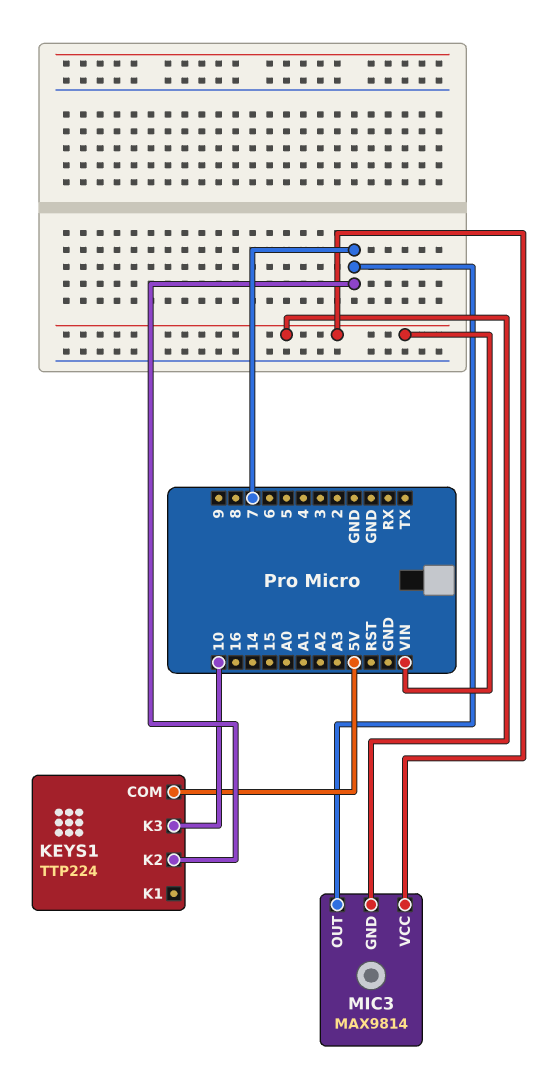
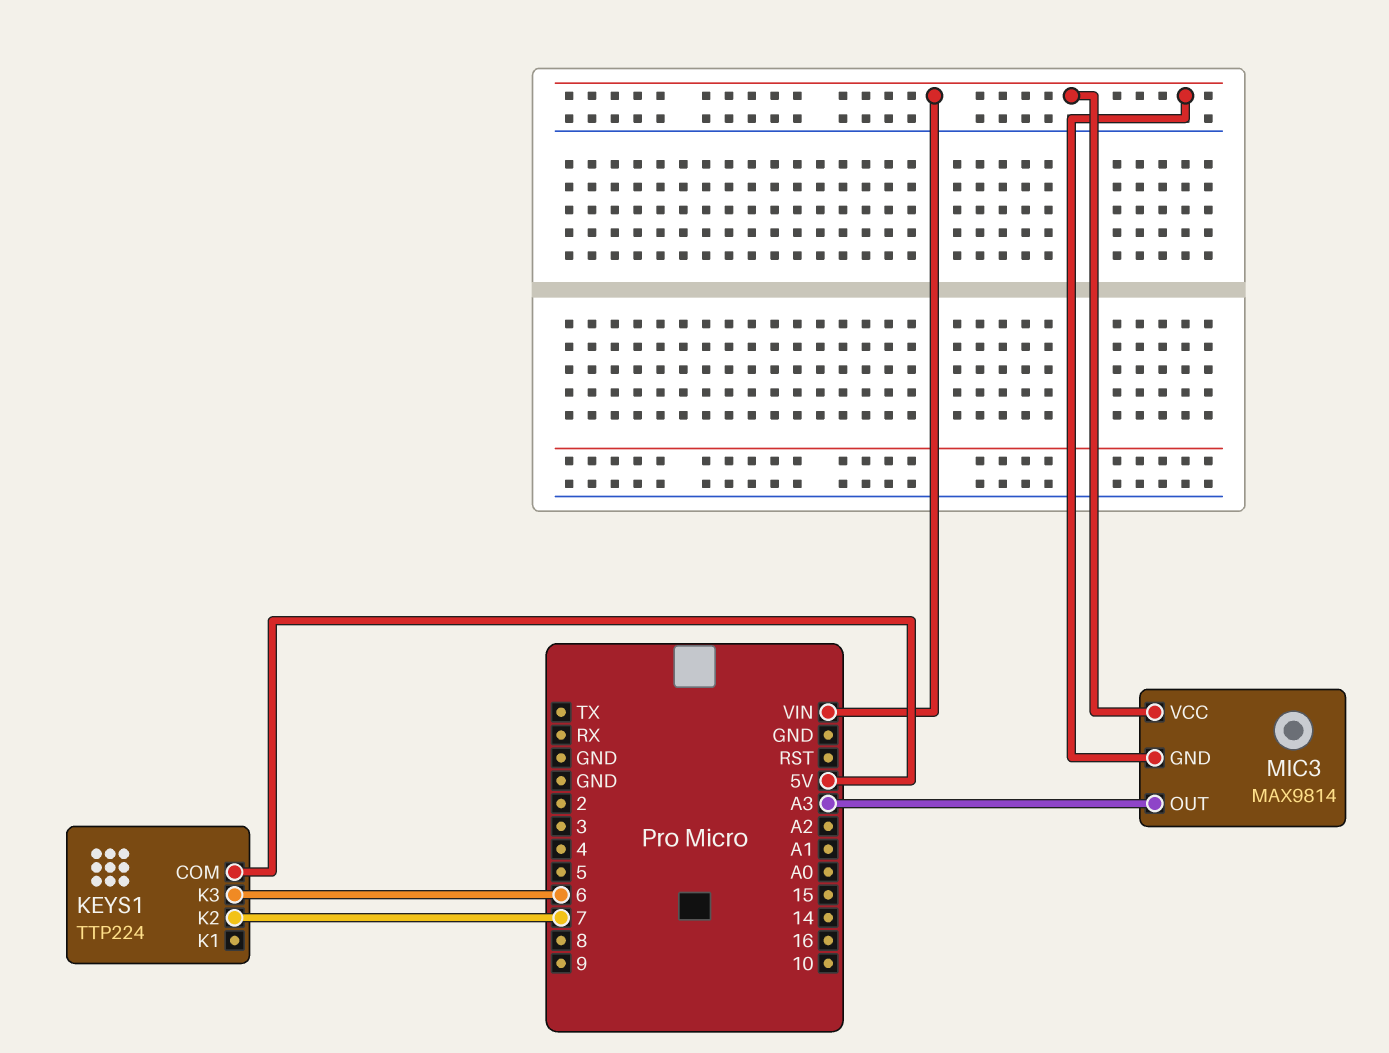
KEYS1 pin K3: 10 -> 6
MIC3 pin OUT: 7 -> A3

